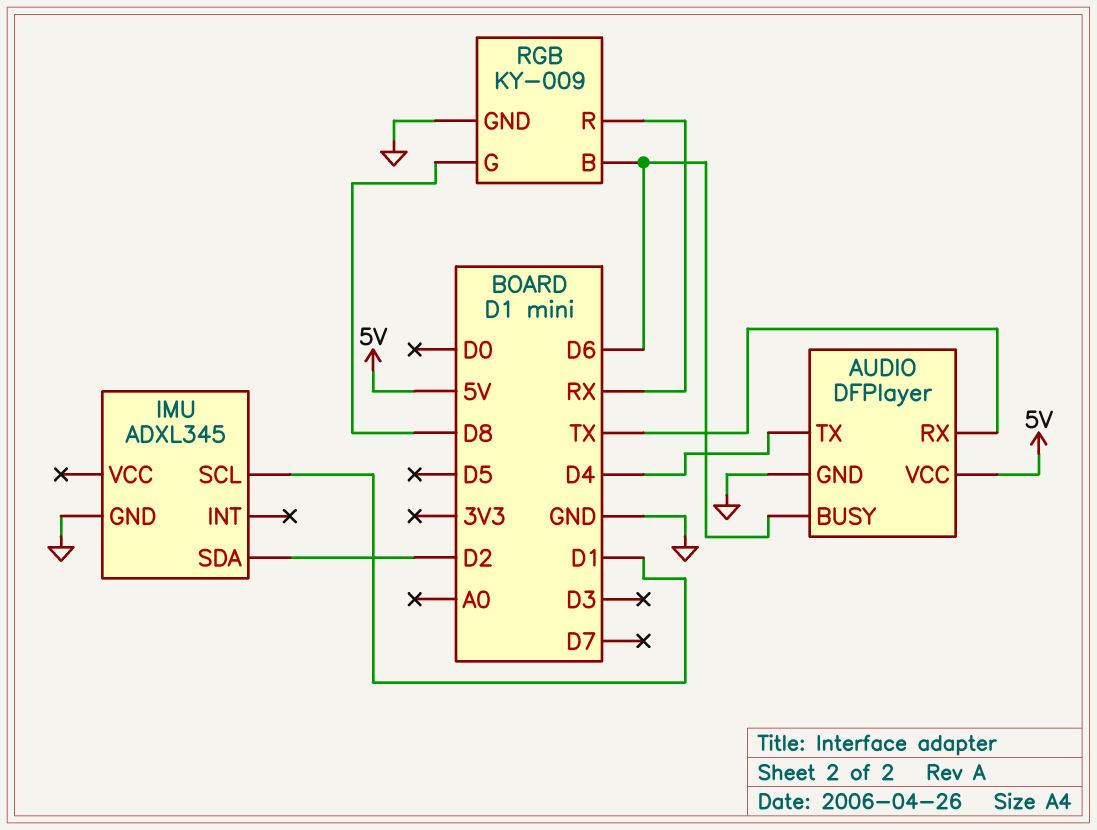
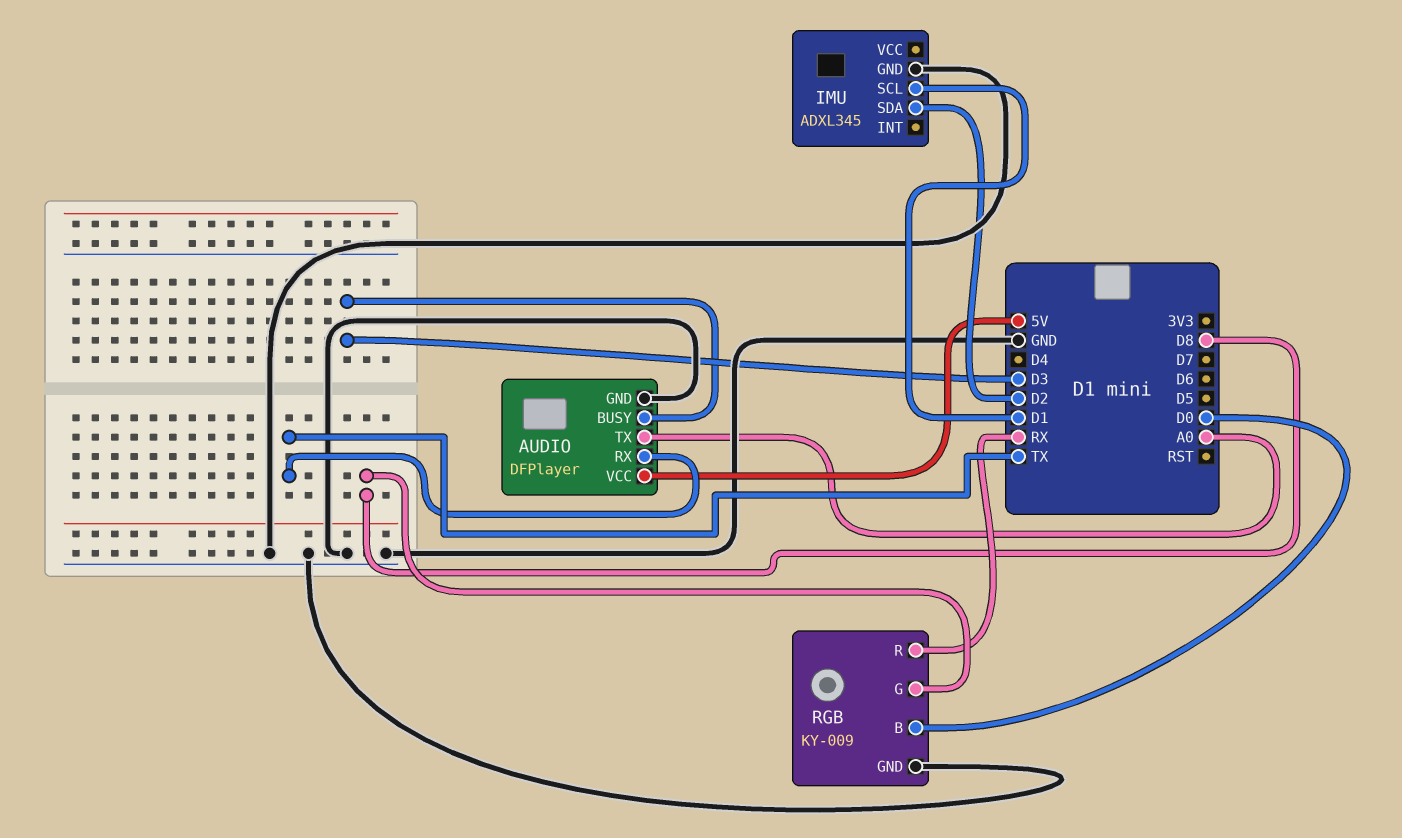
AUDIO pin BUSY: D6 -> D3
AUDIO pin TX: D4 -> A0
RGB pin B: D6 -> D0

